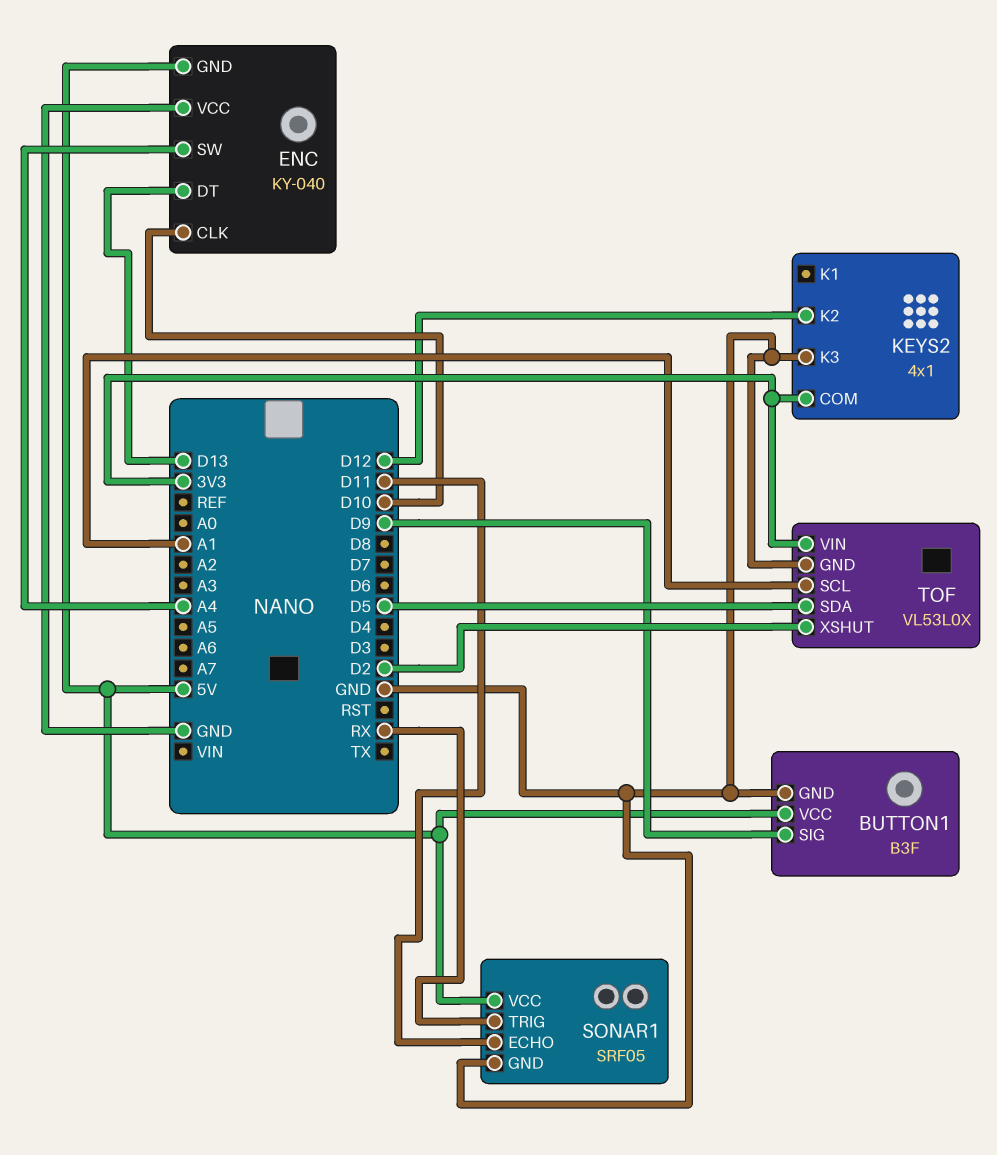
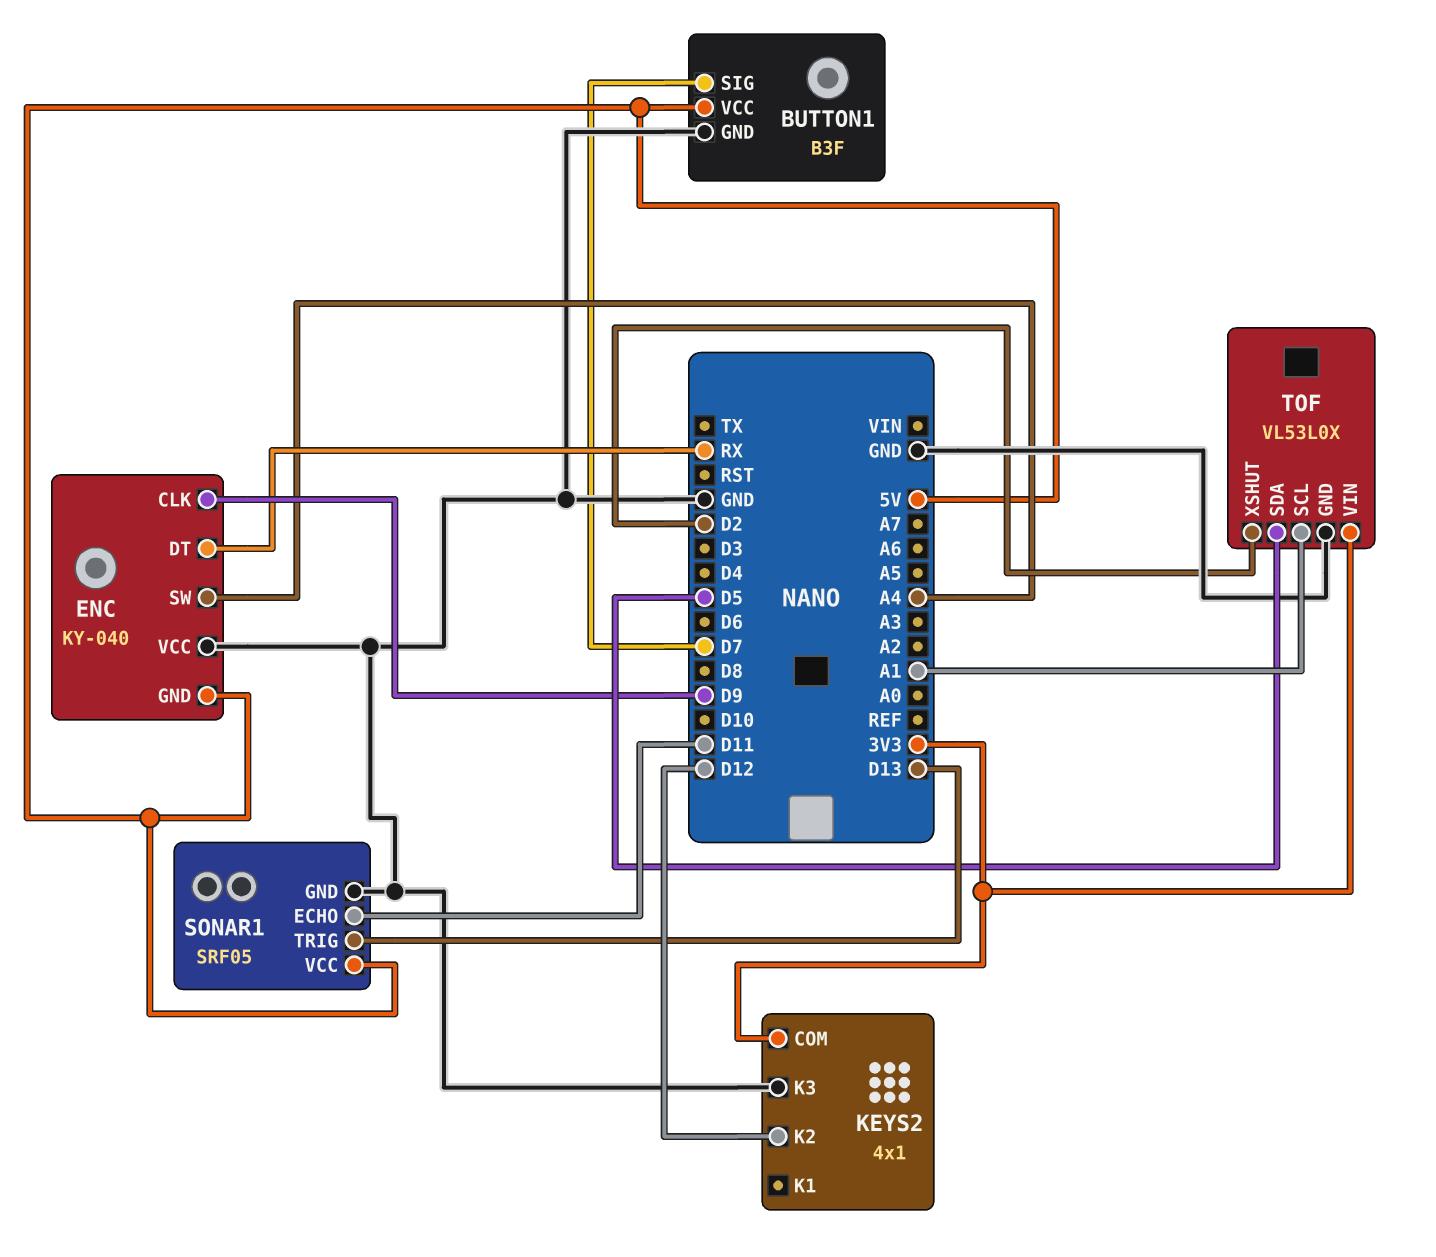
BUTTON1 pin SIG: D9 -> D7
ENC pin CLK: D10 -> D9
ENC pin DT: D13 -> RX
SONAR1 pin TRIG: RX -> D13

